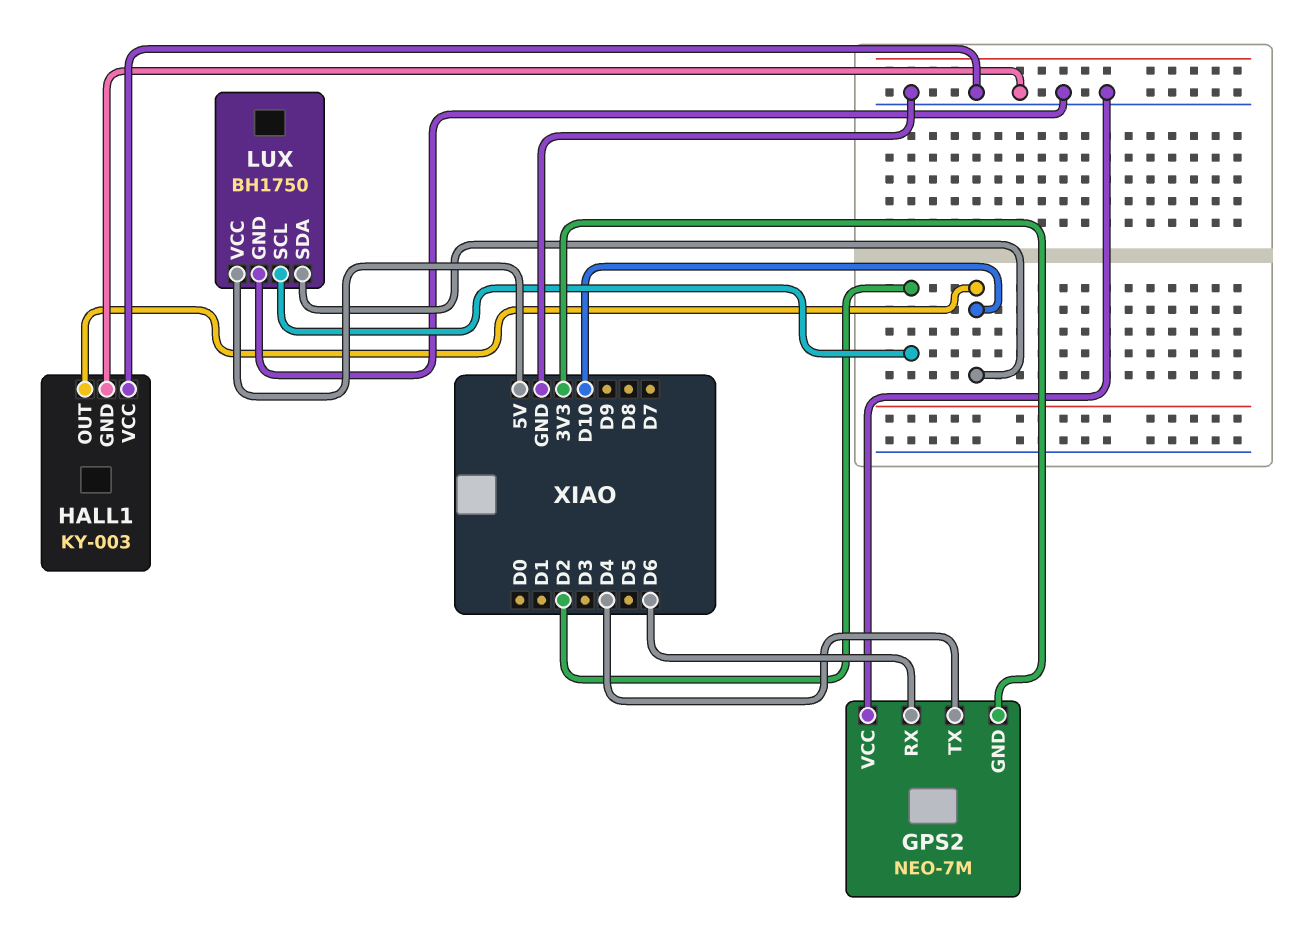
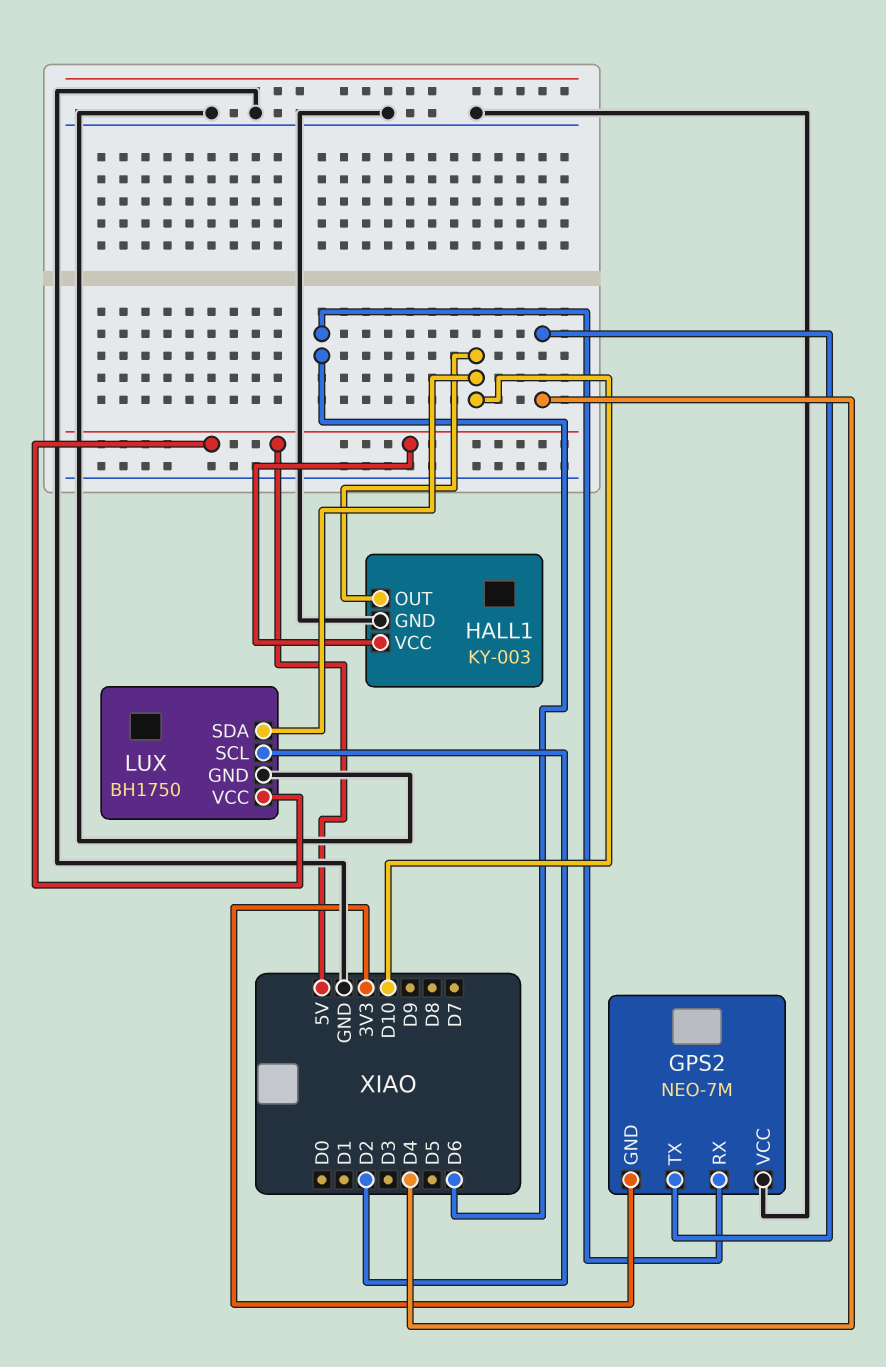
HALL1 pin VCC: GND -> 5V

